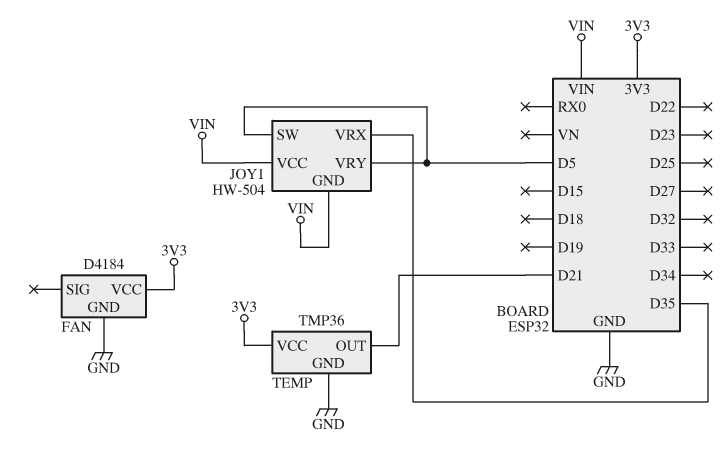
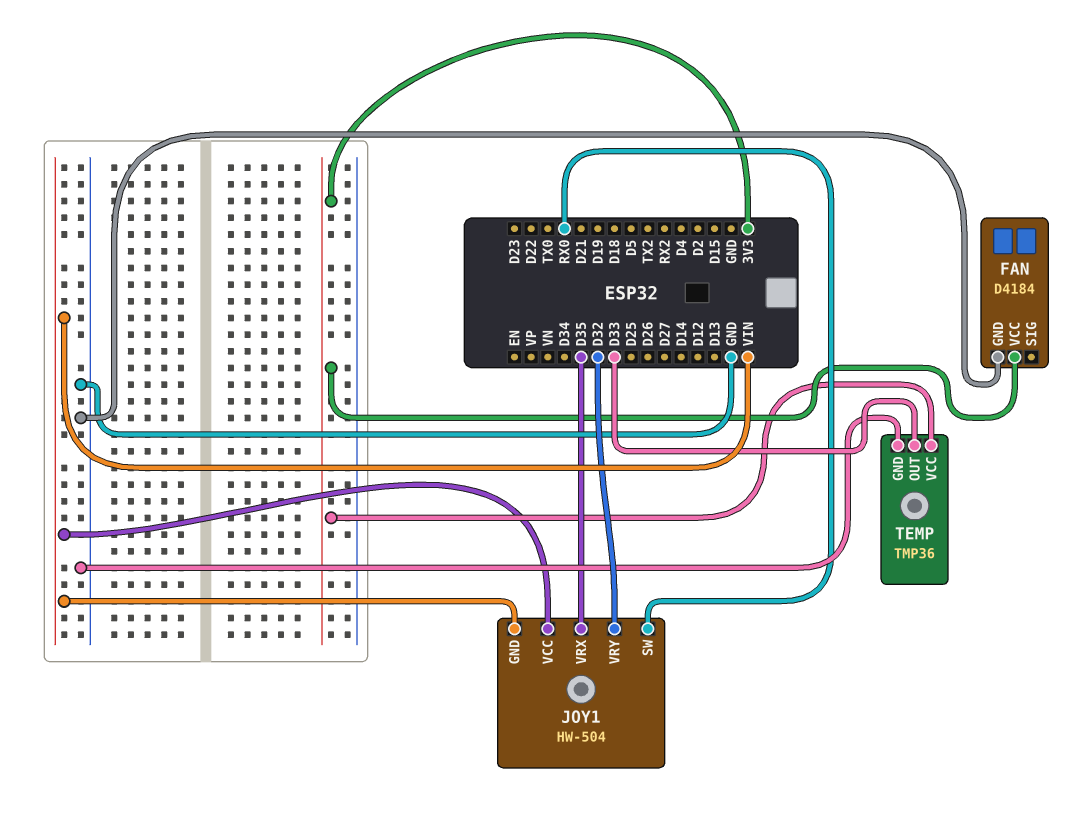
JOY1 pin SW: D5 -> RX0
JOY1 pin VRY: D5 -> D32
TEMP pin OUT: D21 -> D33

